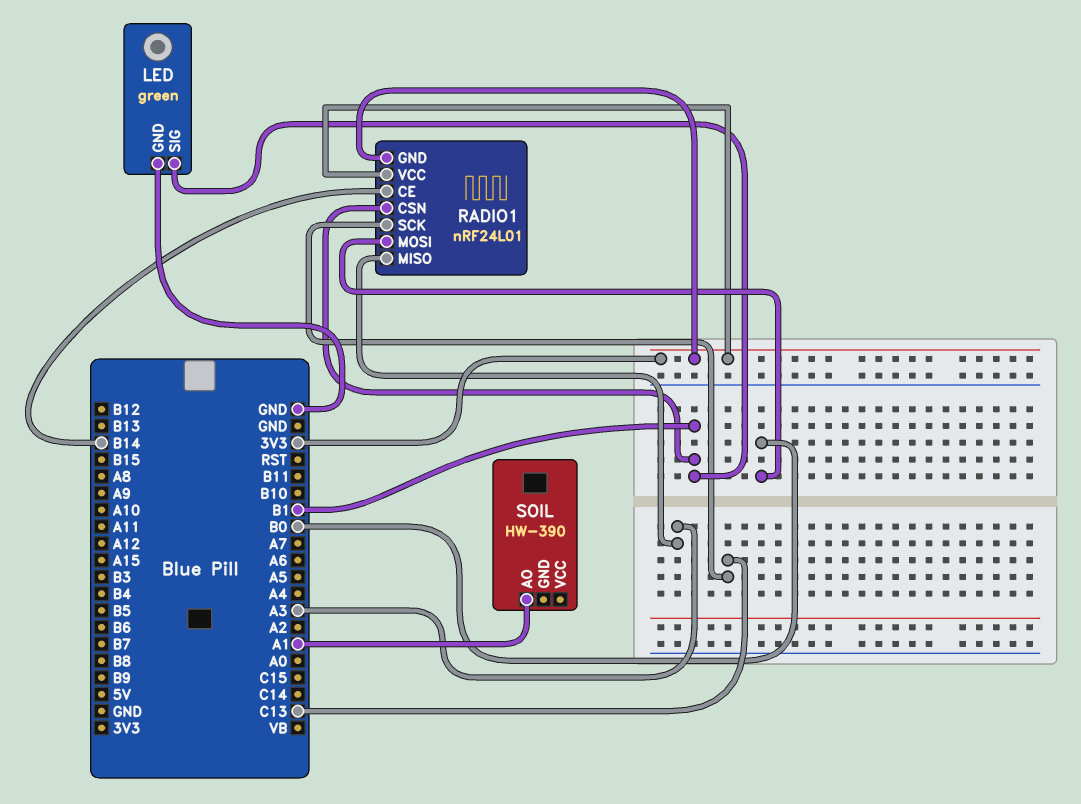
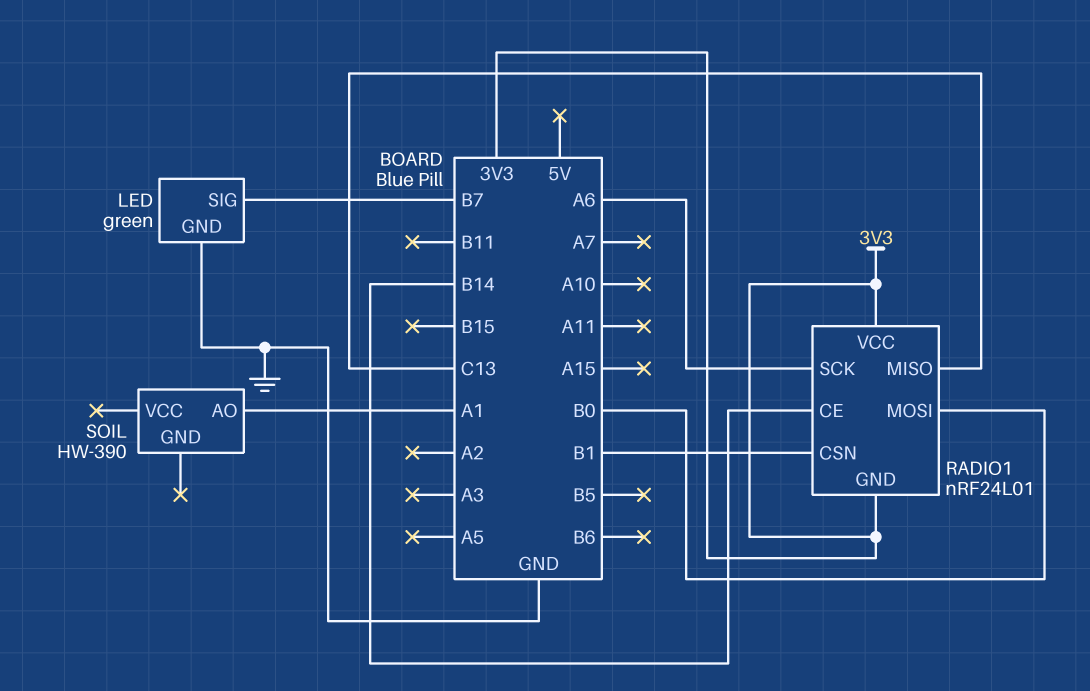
LED pin SIG: B1 -> B7
RADIO1 pin MISO: A3 -> C13
RADIO1 pin SCK: C13 -> A6

